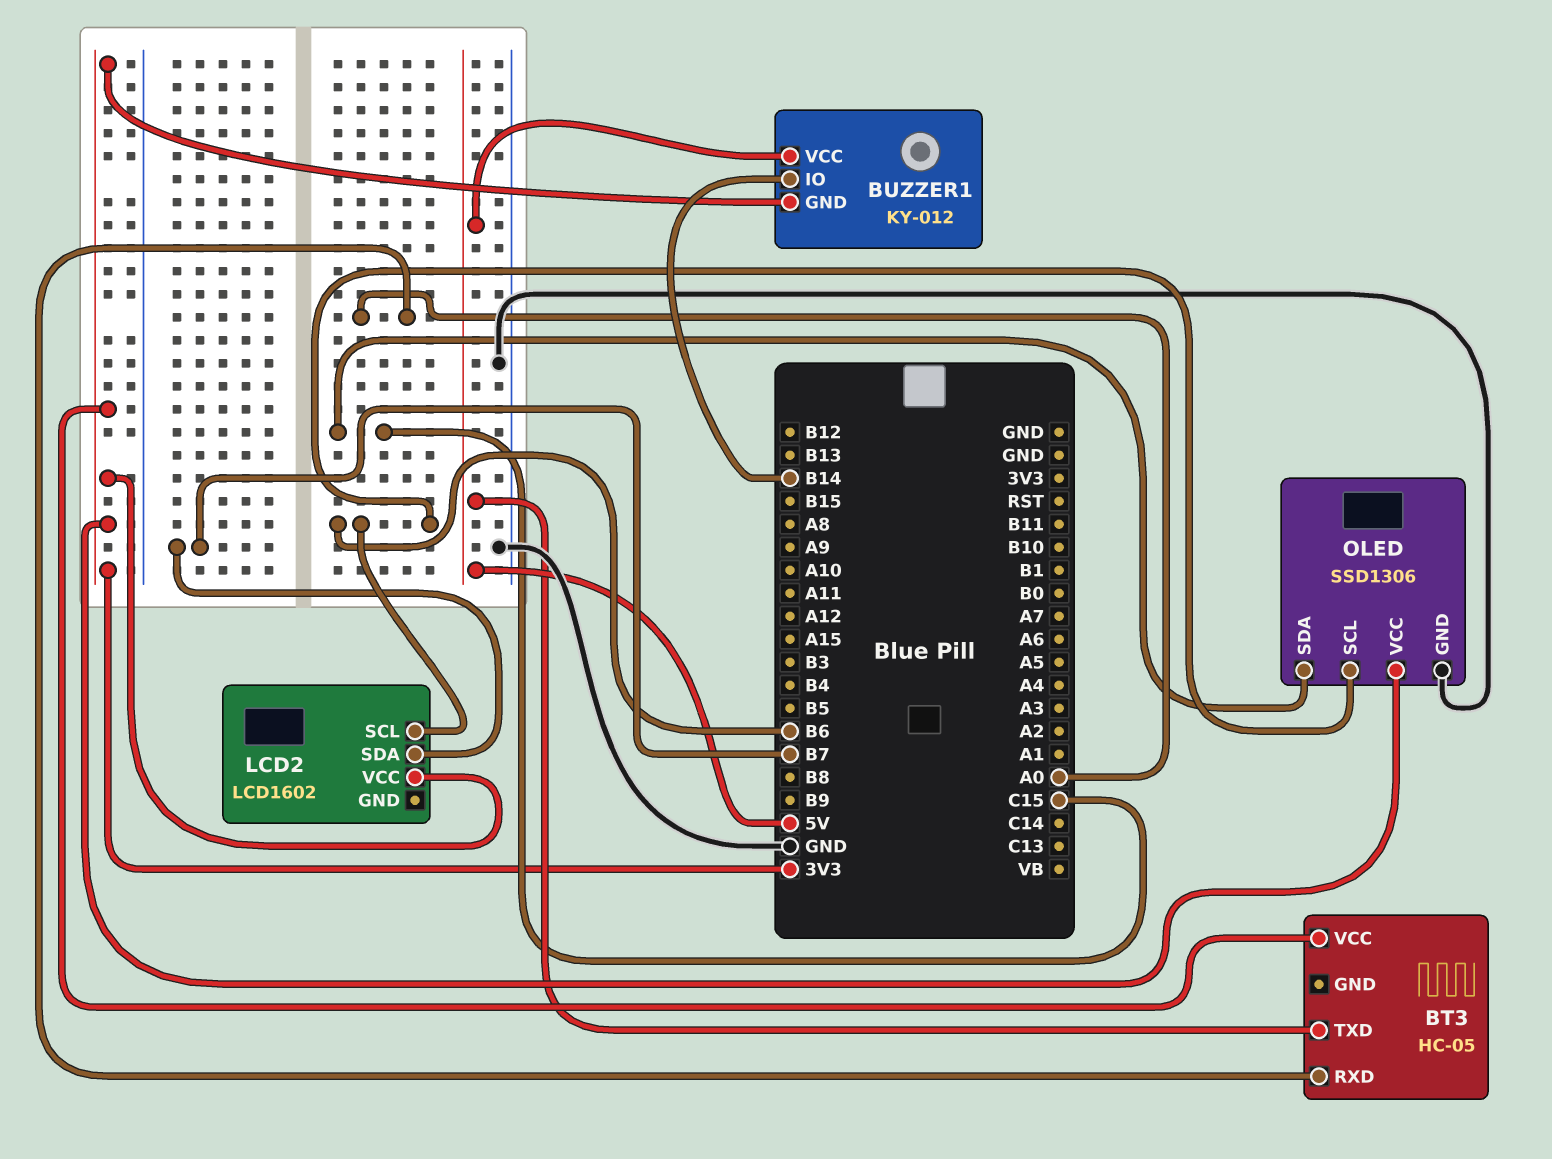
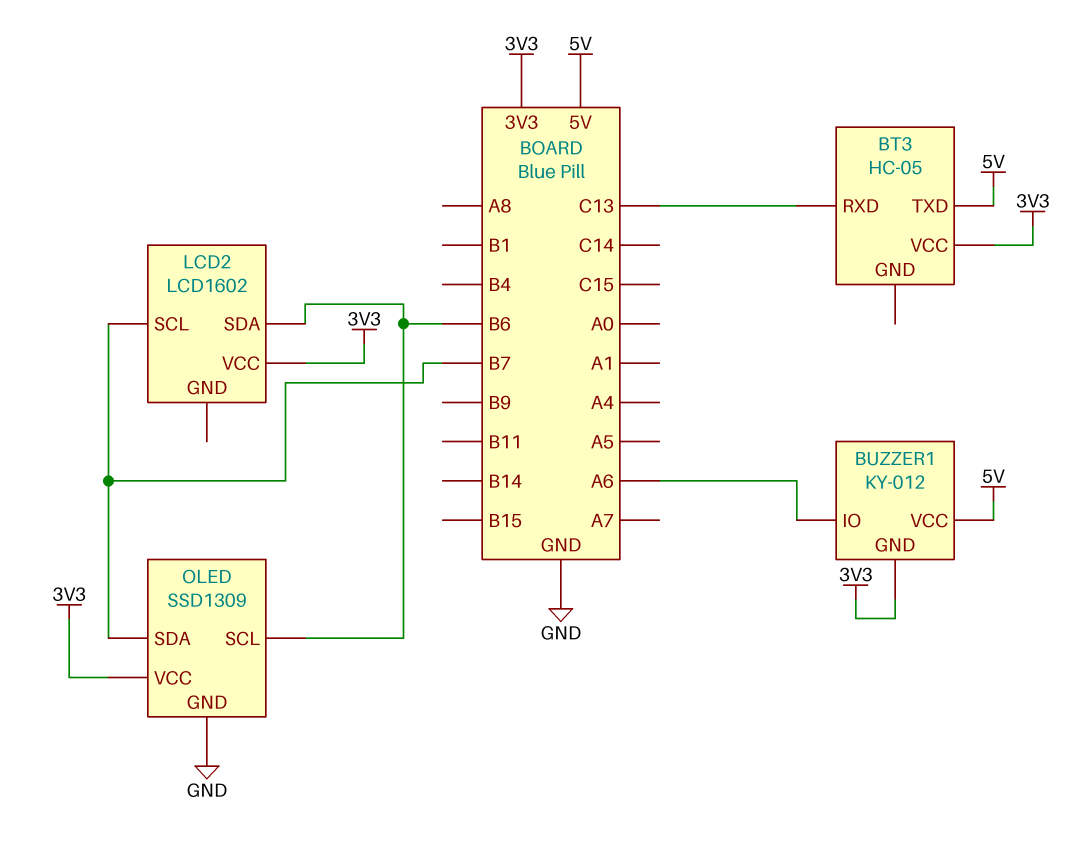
BT3 pin RXD: A0 -> C13
BUZZER1 pin IO: B14 -> A6
LCD2 pin SCL: B6 -> B7
LCD2 pin SDA: B7 -> B6
OLED: SSD1306 -> SSD1309
OLED pin SDA: C15 -> B7

